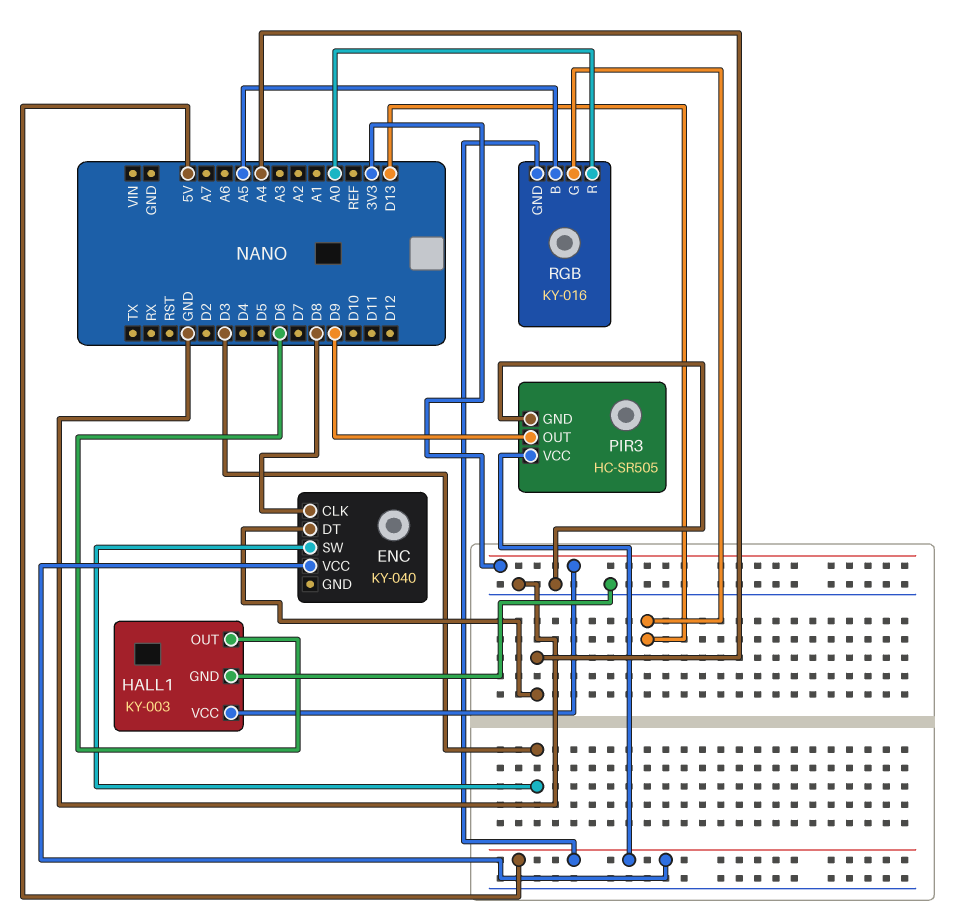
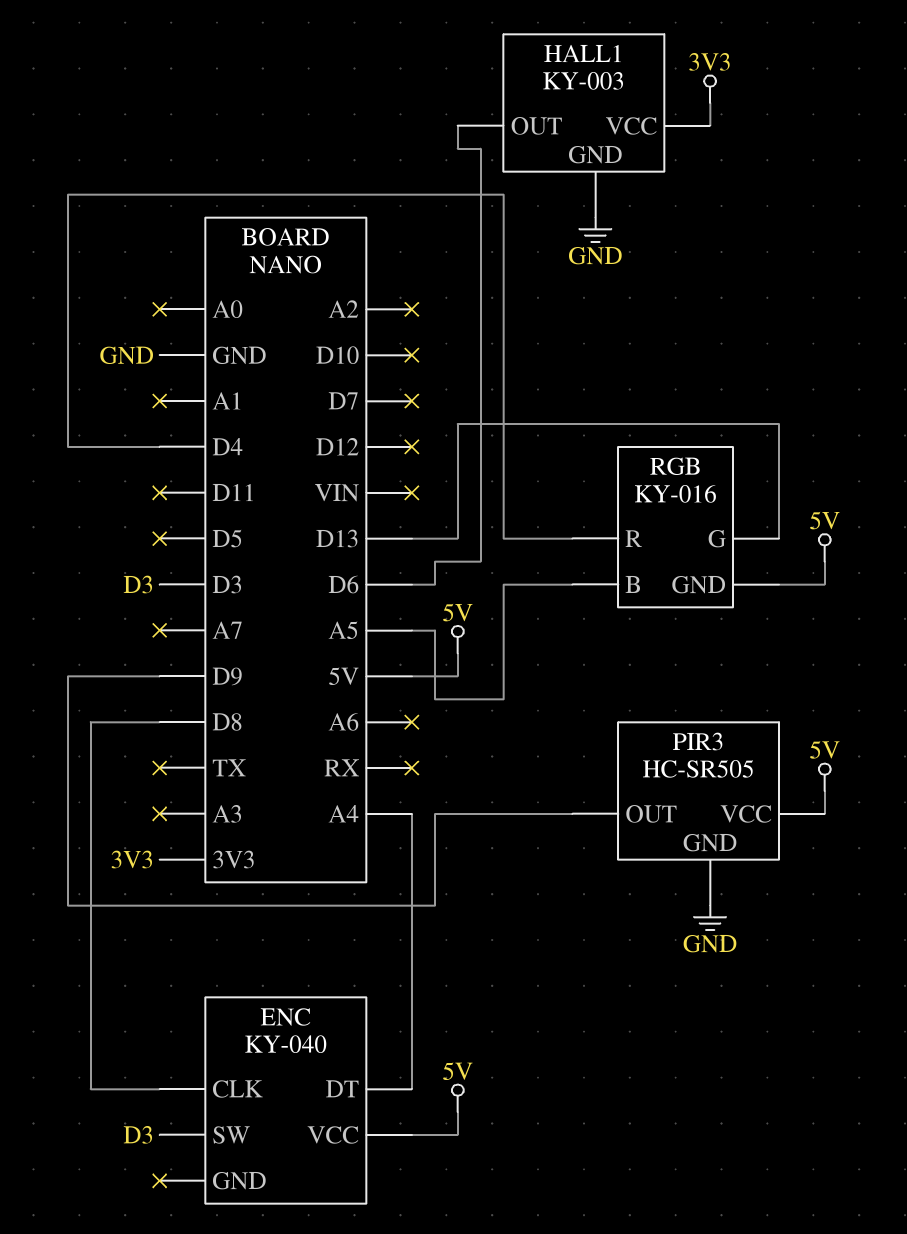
RGB pin R: A0 -> D4

